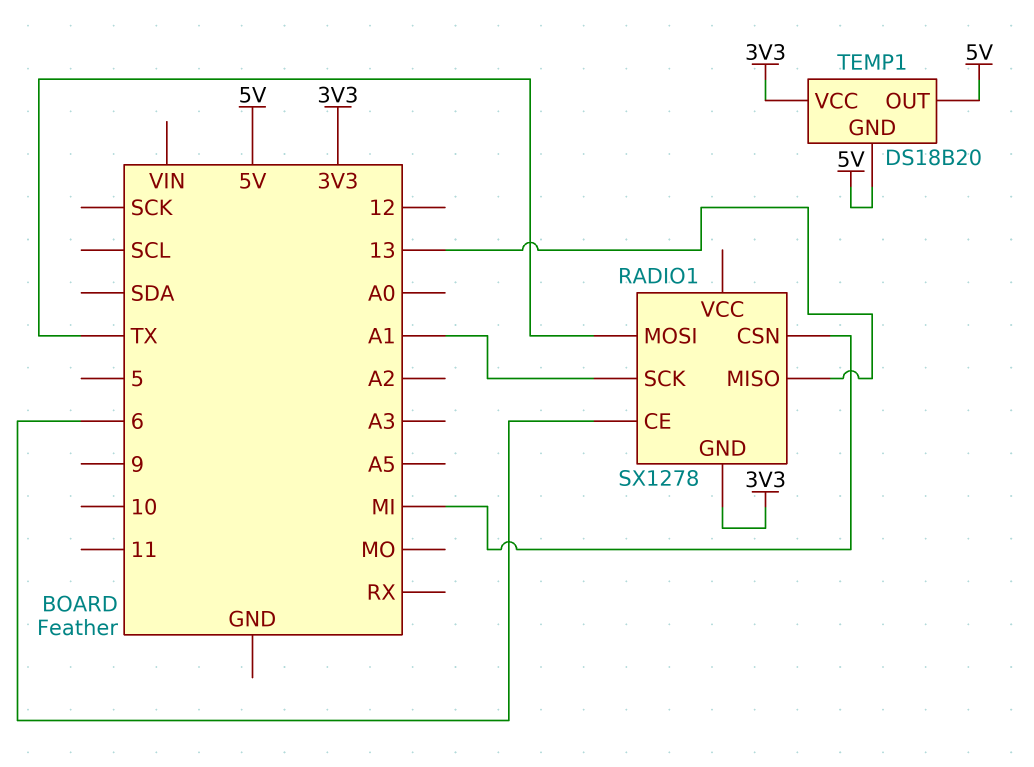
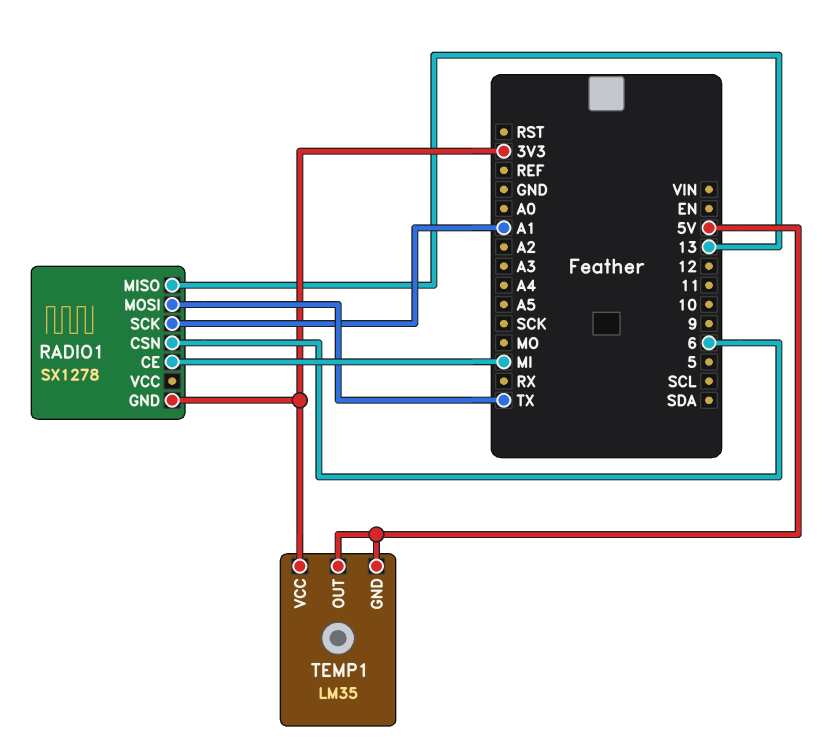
RADIO1 pin CE: 6 -> MI
RADIO1 pin CSN: MI -> 6
TEMP1: DS18B20 -> LM35

